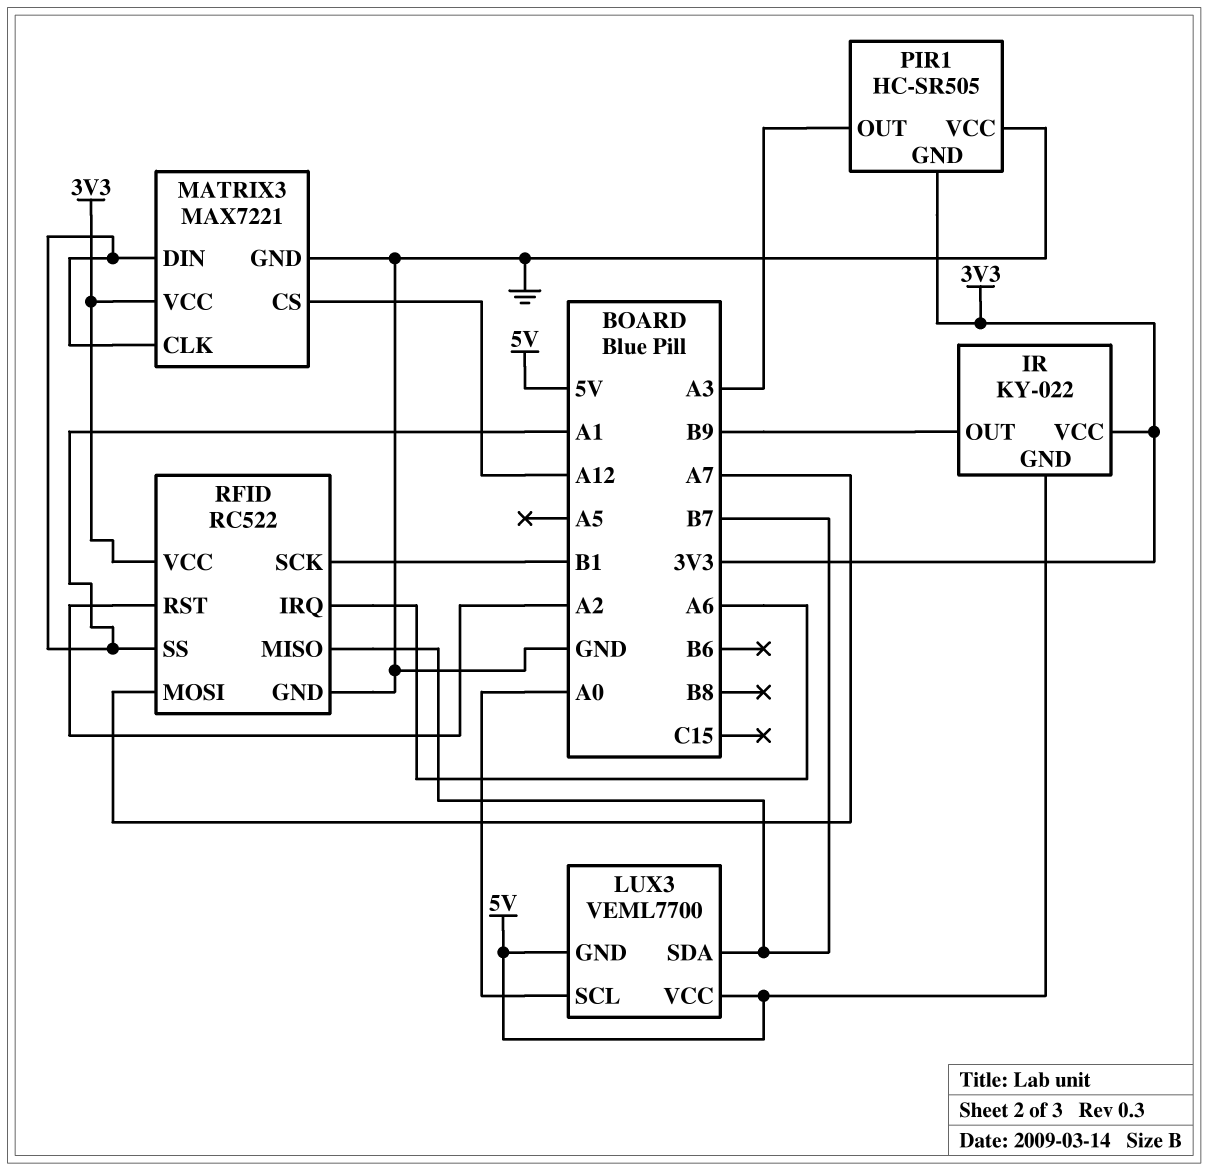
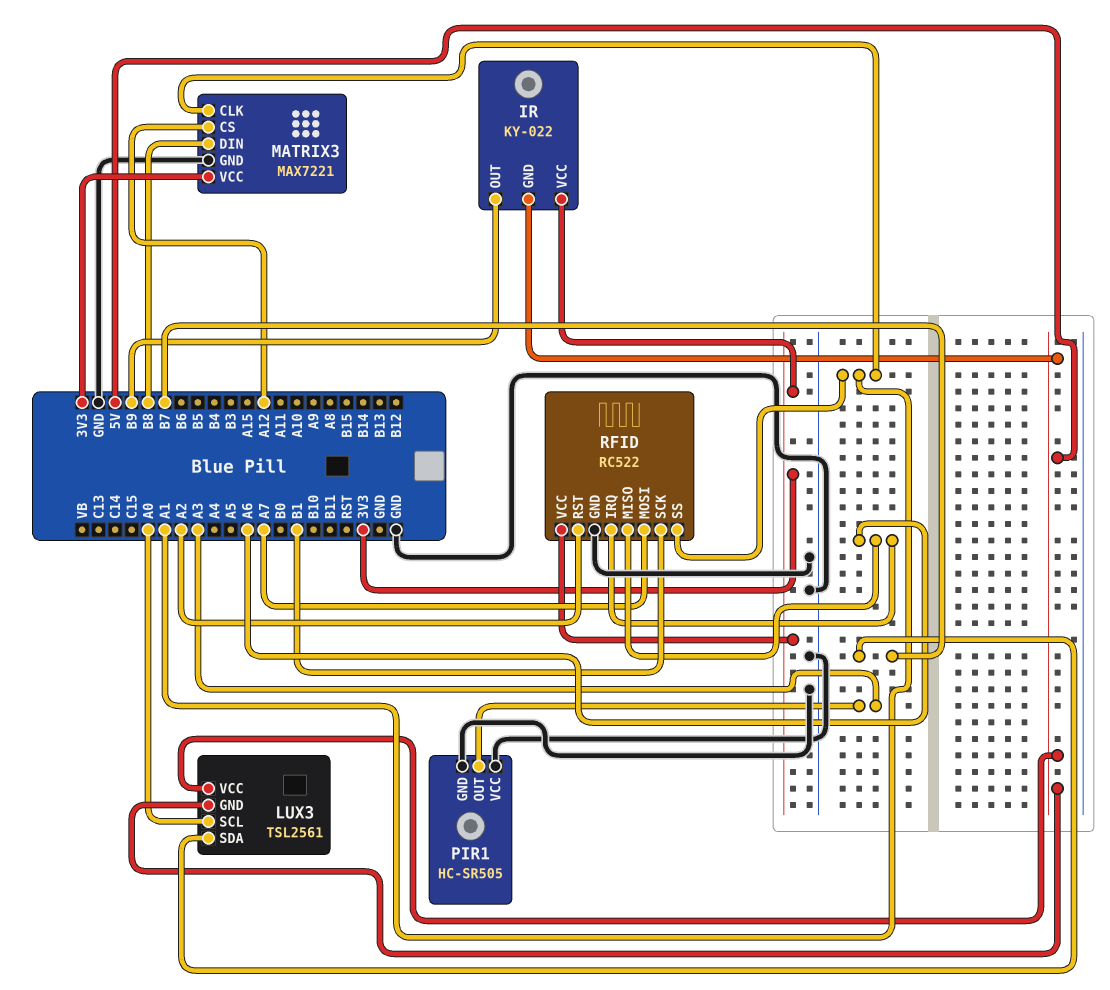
LUX3: VEML7700 -> TSL2561
MATRIX3 pin DIN: A1 -> B8
PIR1 pin GND: 3V3 -> GND
RFID pin MISO: B7 -> A6

